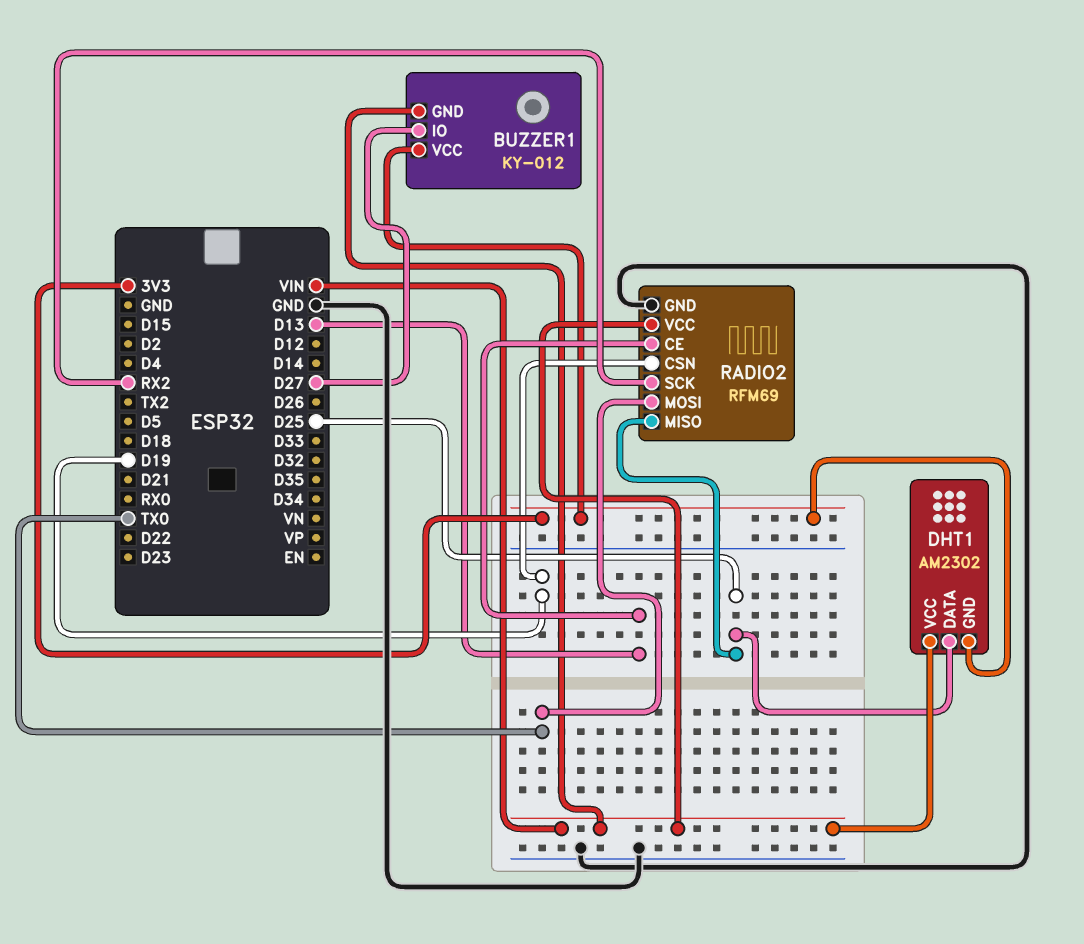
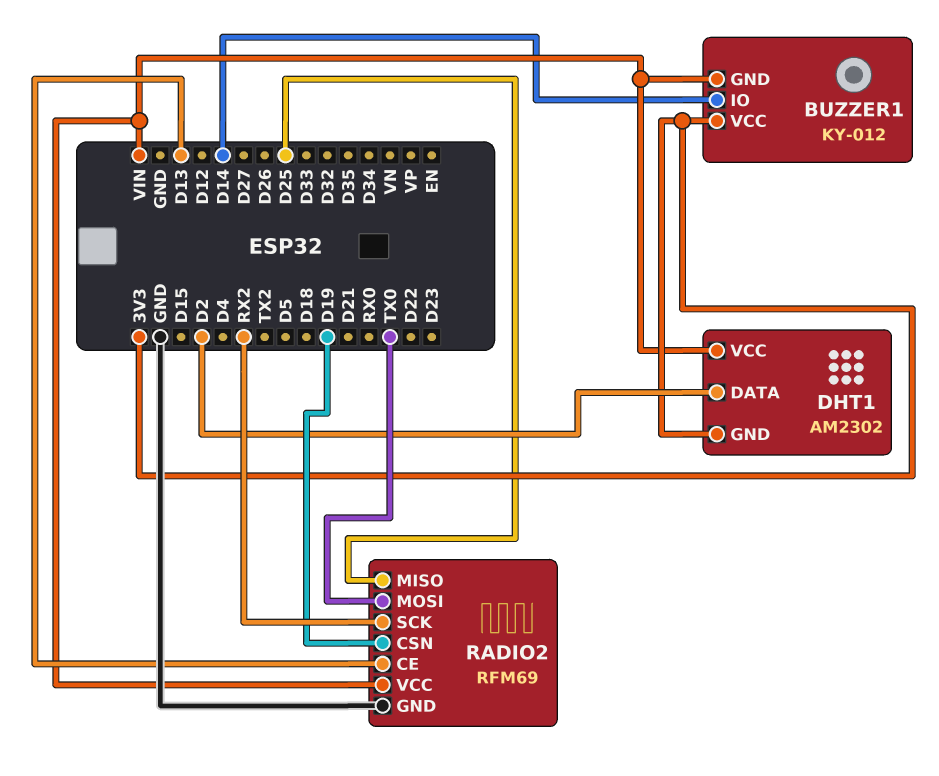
BUZZER1 pin IO: D27 -> D14
DHT1 pin DATA: D25 -> D2

